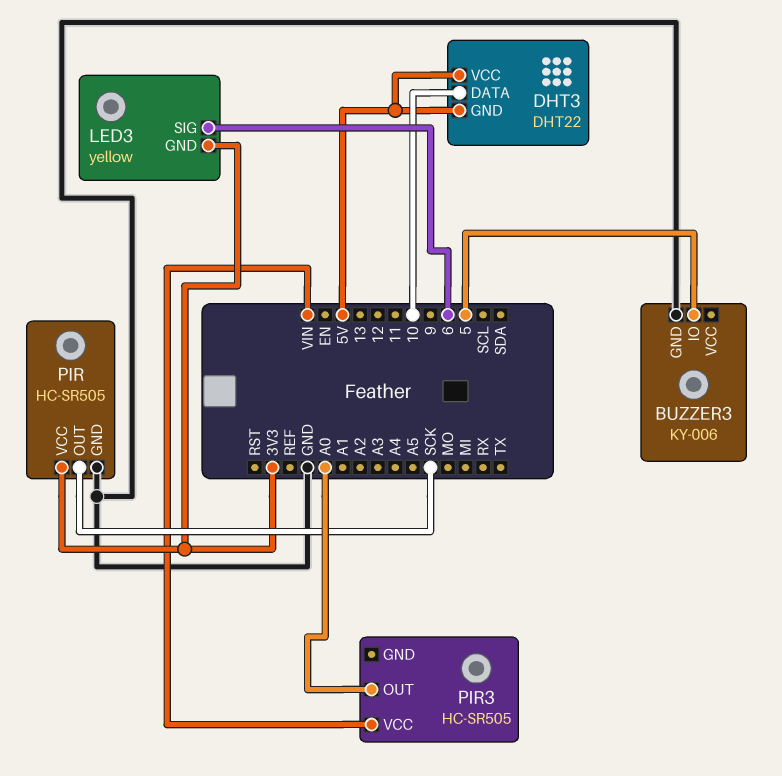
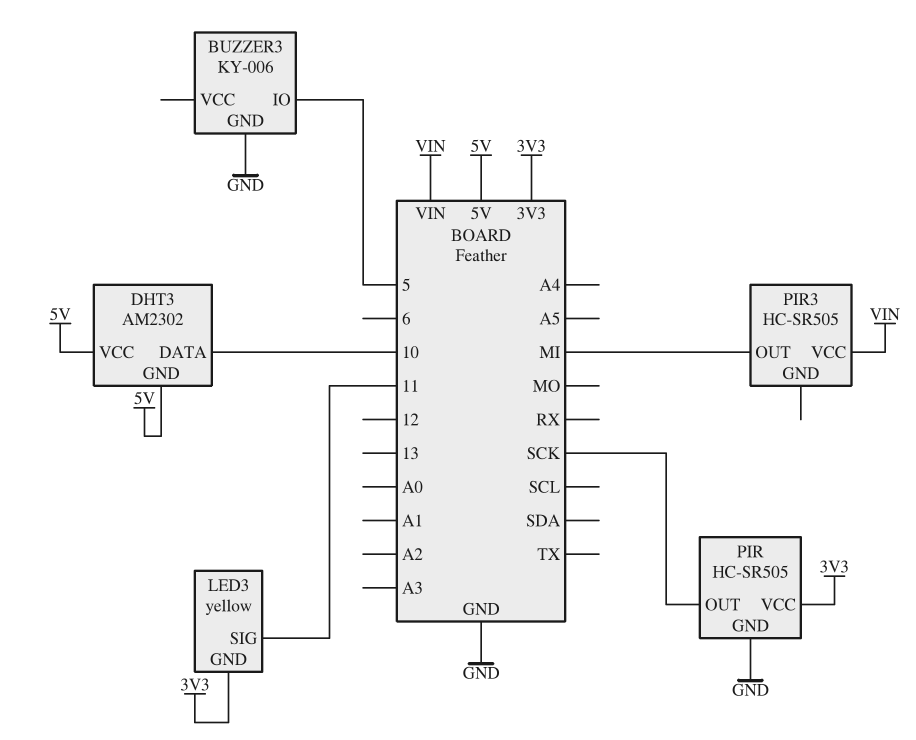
DHT3: DHT22 -> AM2302
LED3 pin SIG: 6 -> 11
PIR3 pin OUT: A0 -> MI

